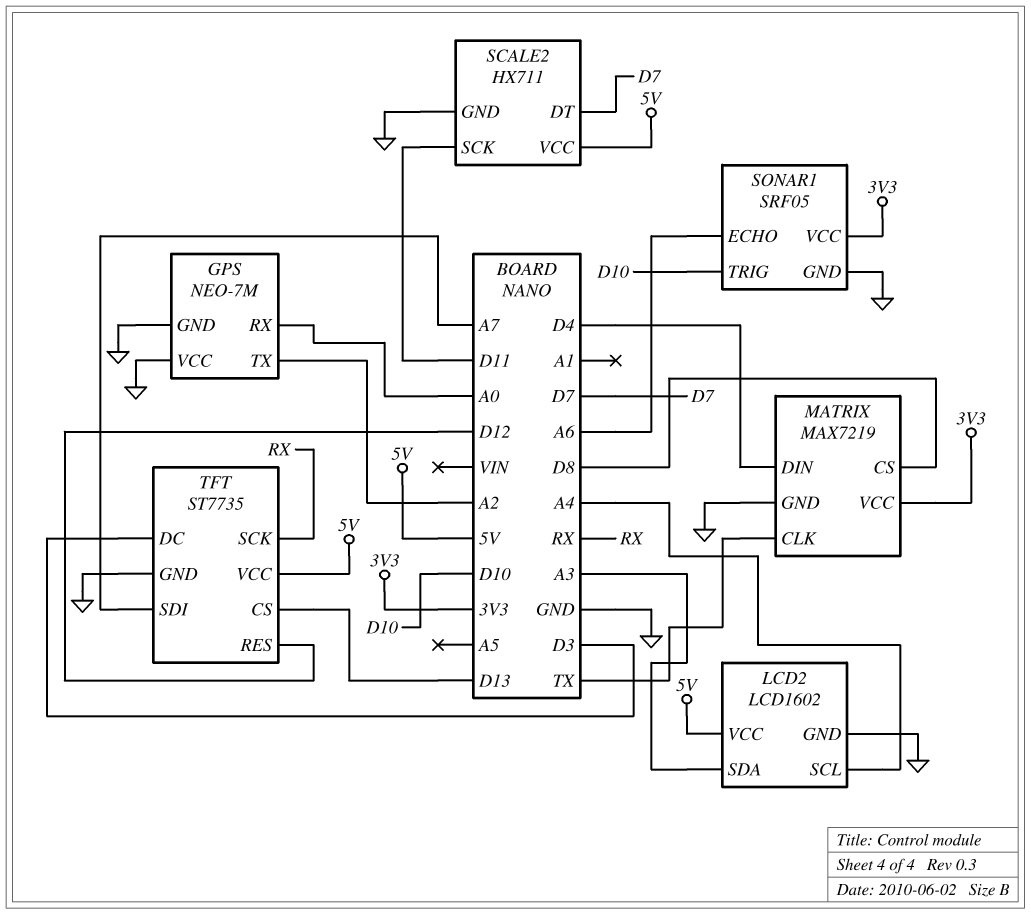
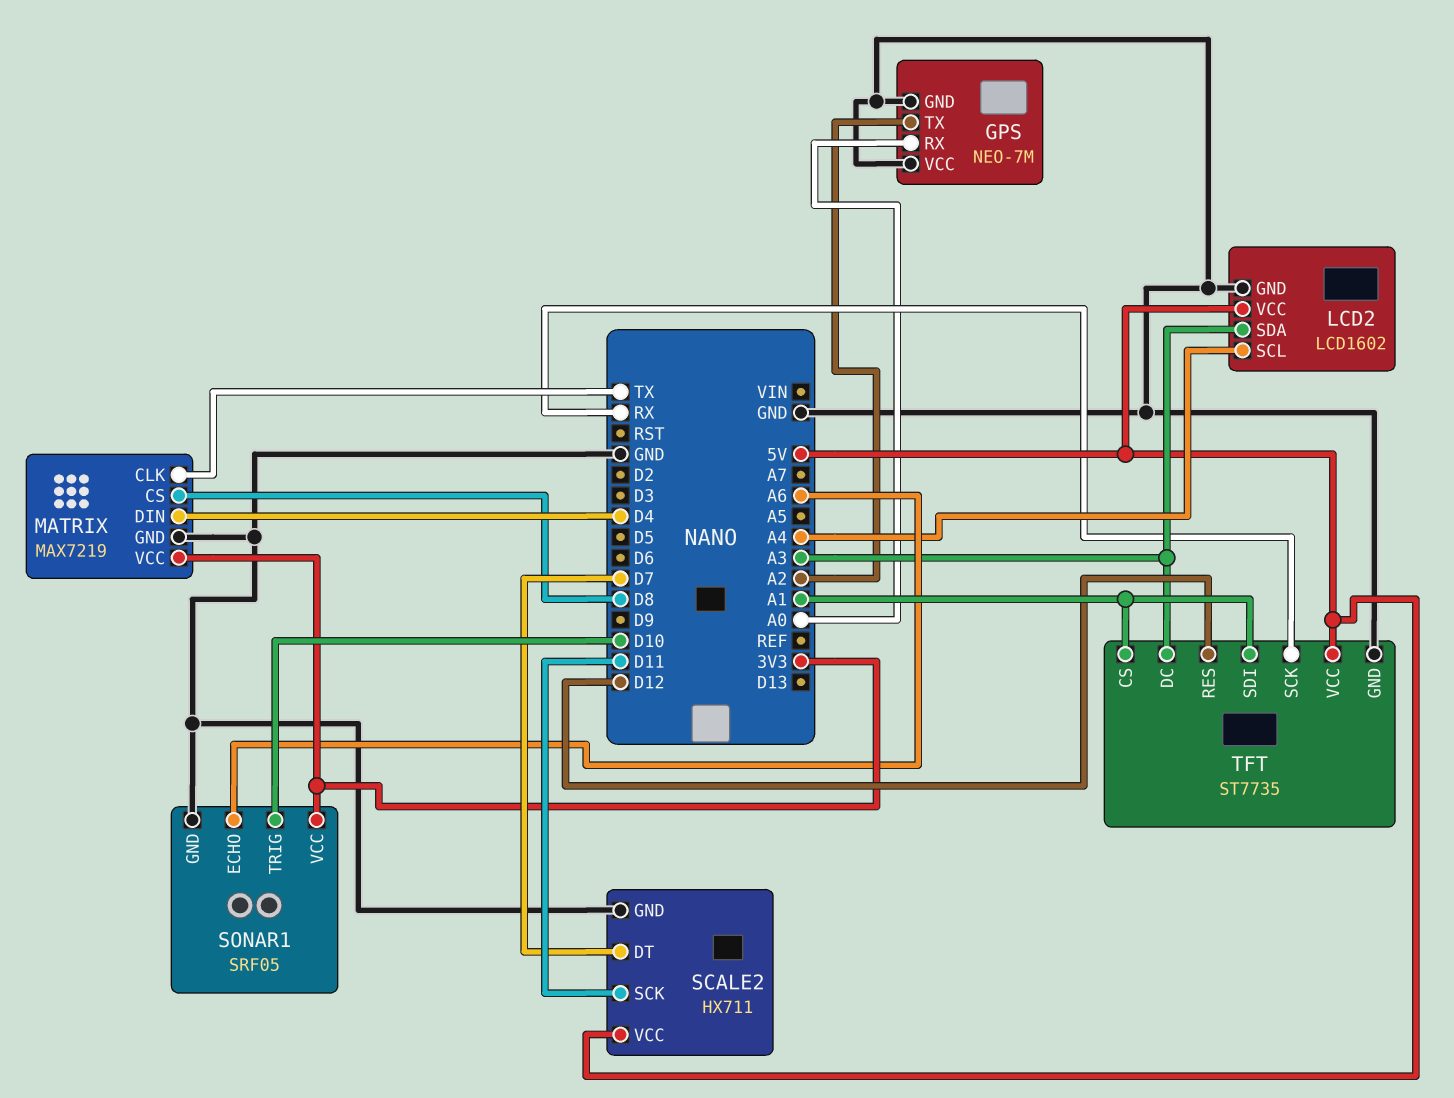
TFT pin CS: D13 -> A1
TFT pin DC: D3 -> A3
TFT pin SDI: A7 -> A1

